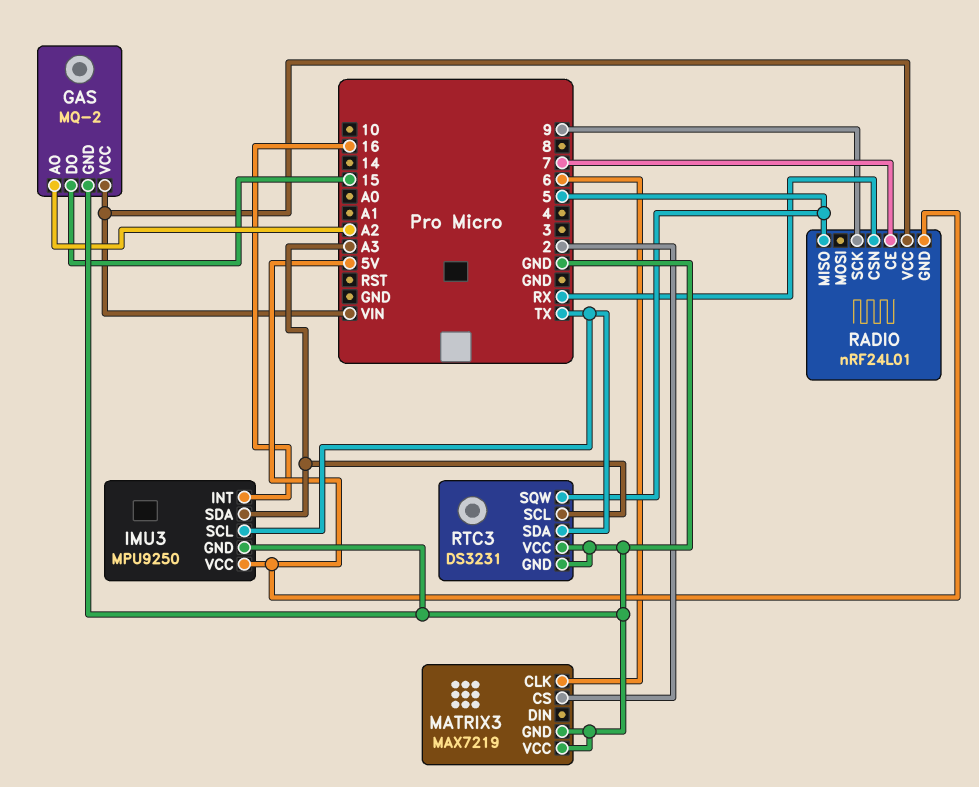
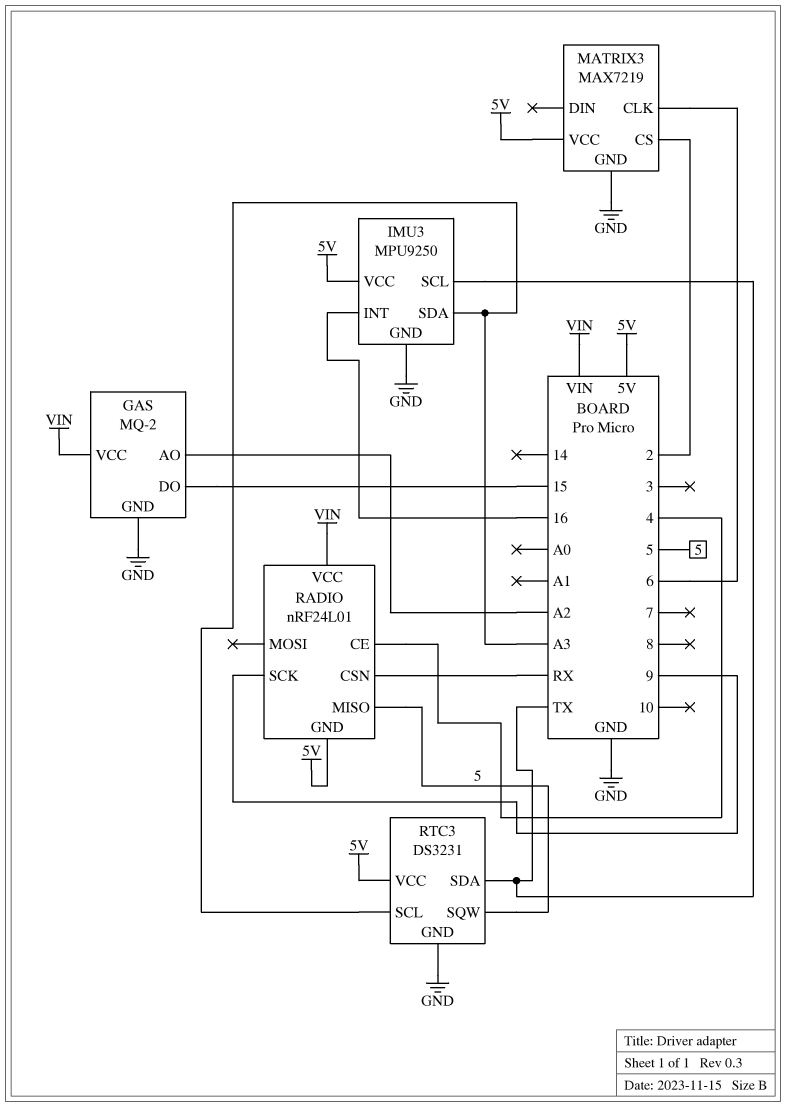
MATRIX3 pin VCC: GND -> 5V
RADIO pin CE: 7 -> 4
RTC3 pin VCC: GND -> 5V

